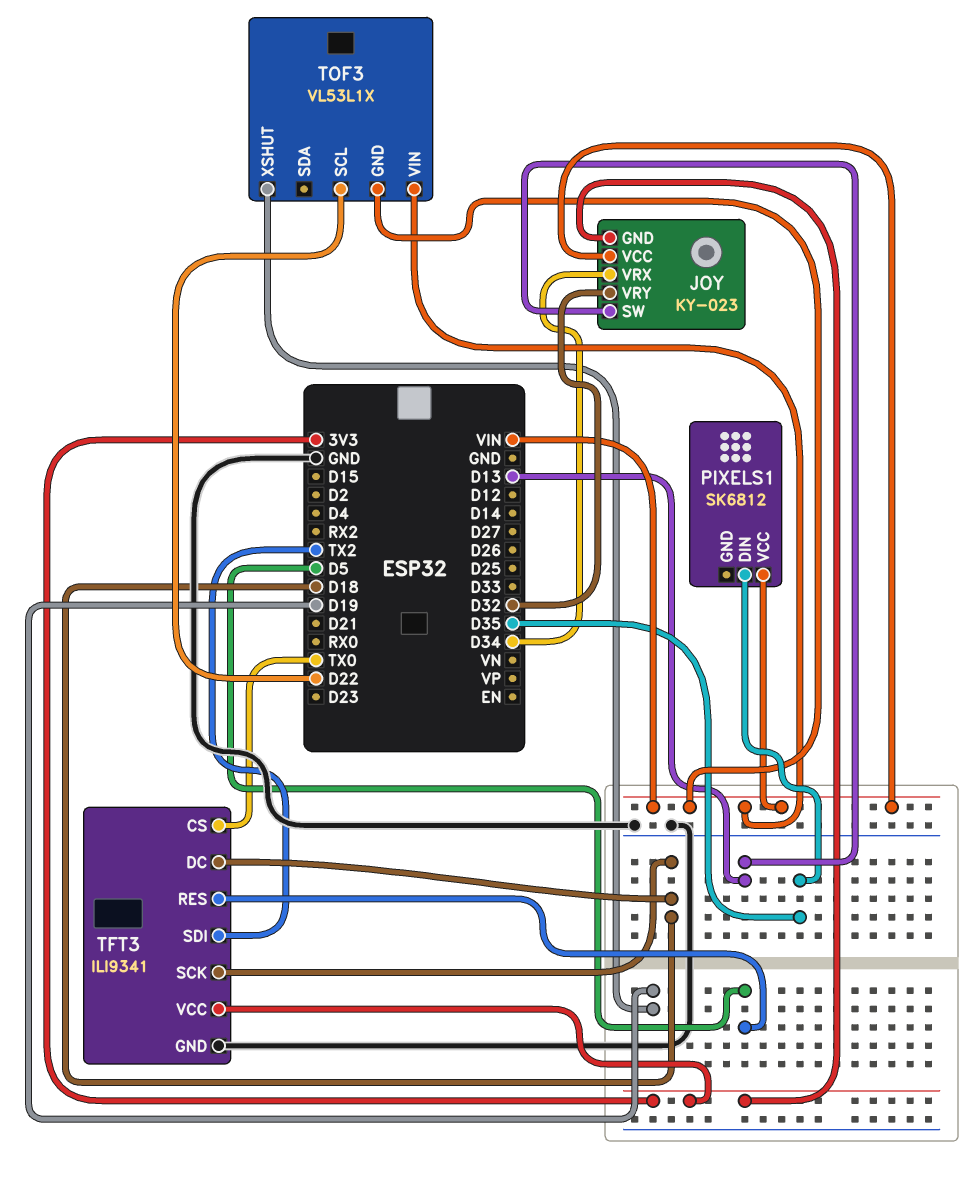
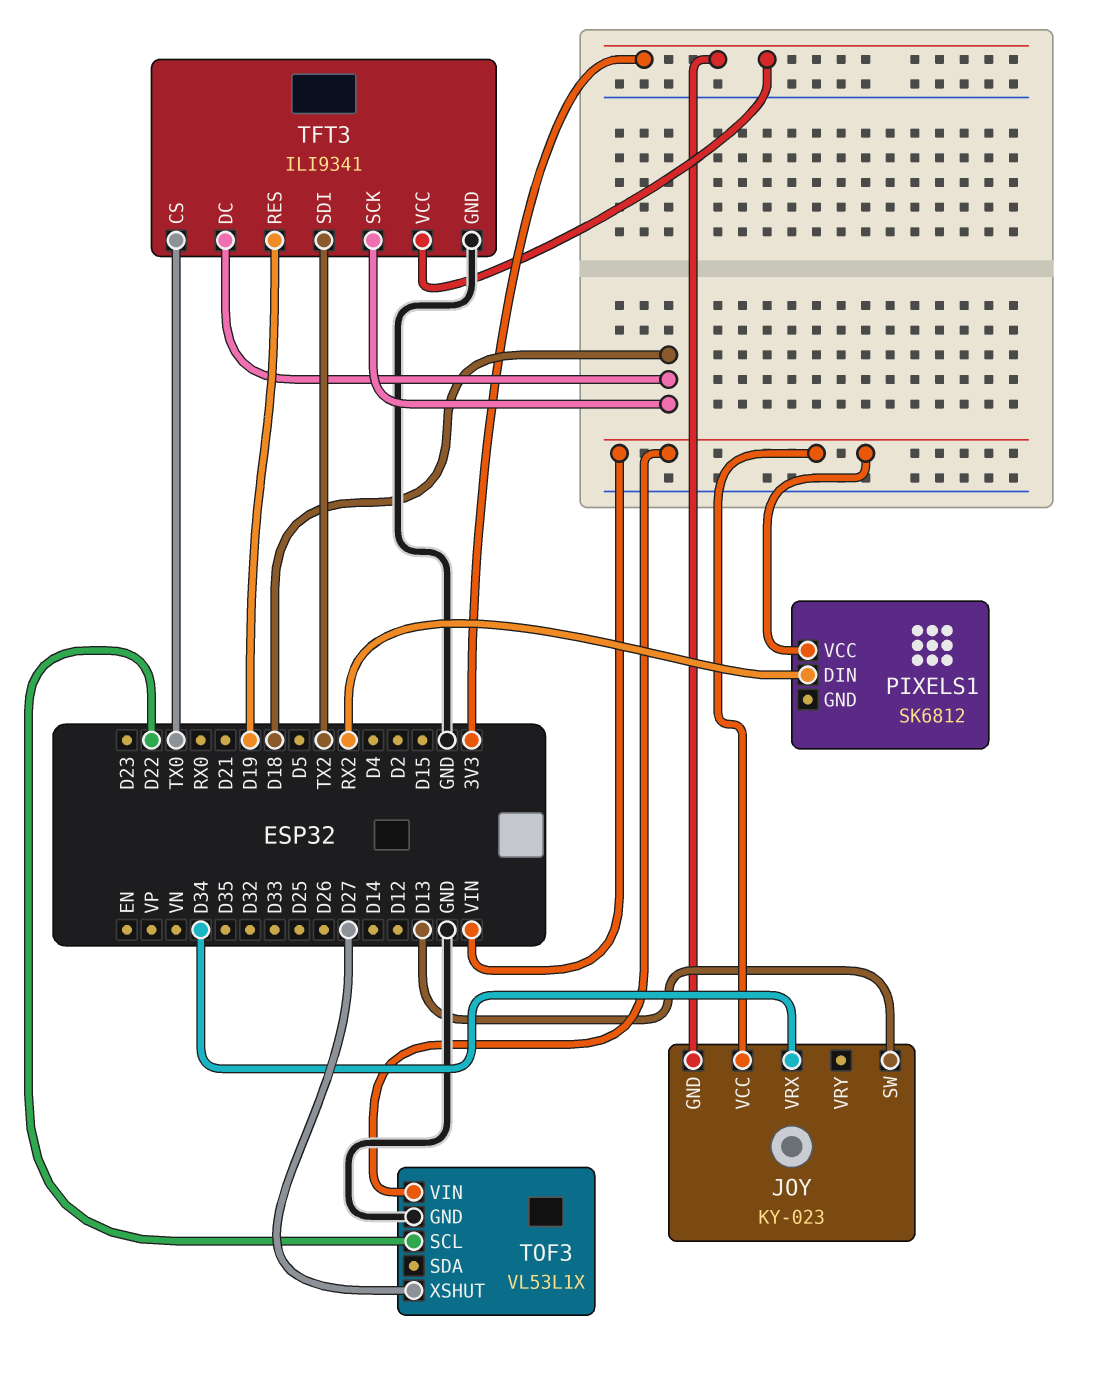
JOY pin VRY: D32 -> none
PIXELS1 pin DIN: D35 -> RX2
TFT3 pin RES: D5 -> D19
TOF3 pin GND: VIN -> GND
TOF3 pin XSHUT: D19 -> D27

